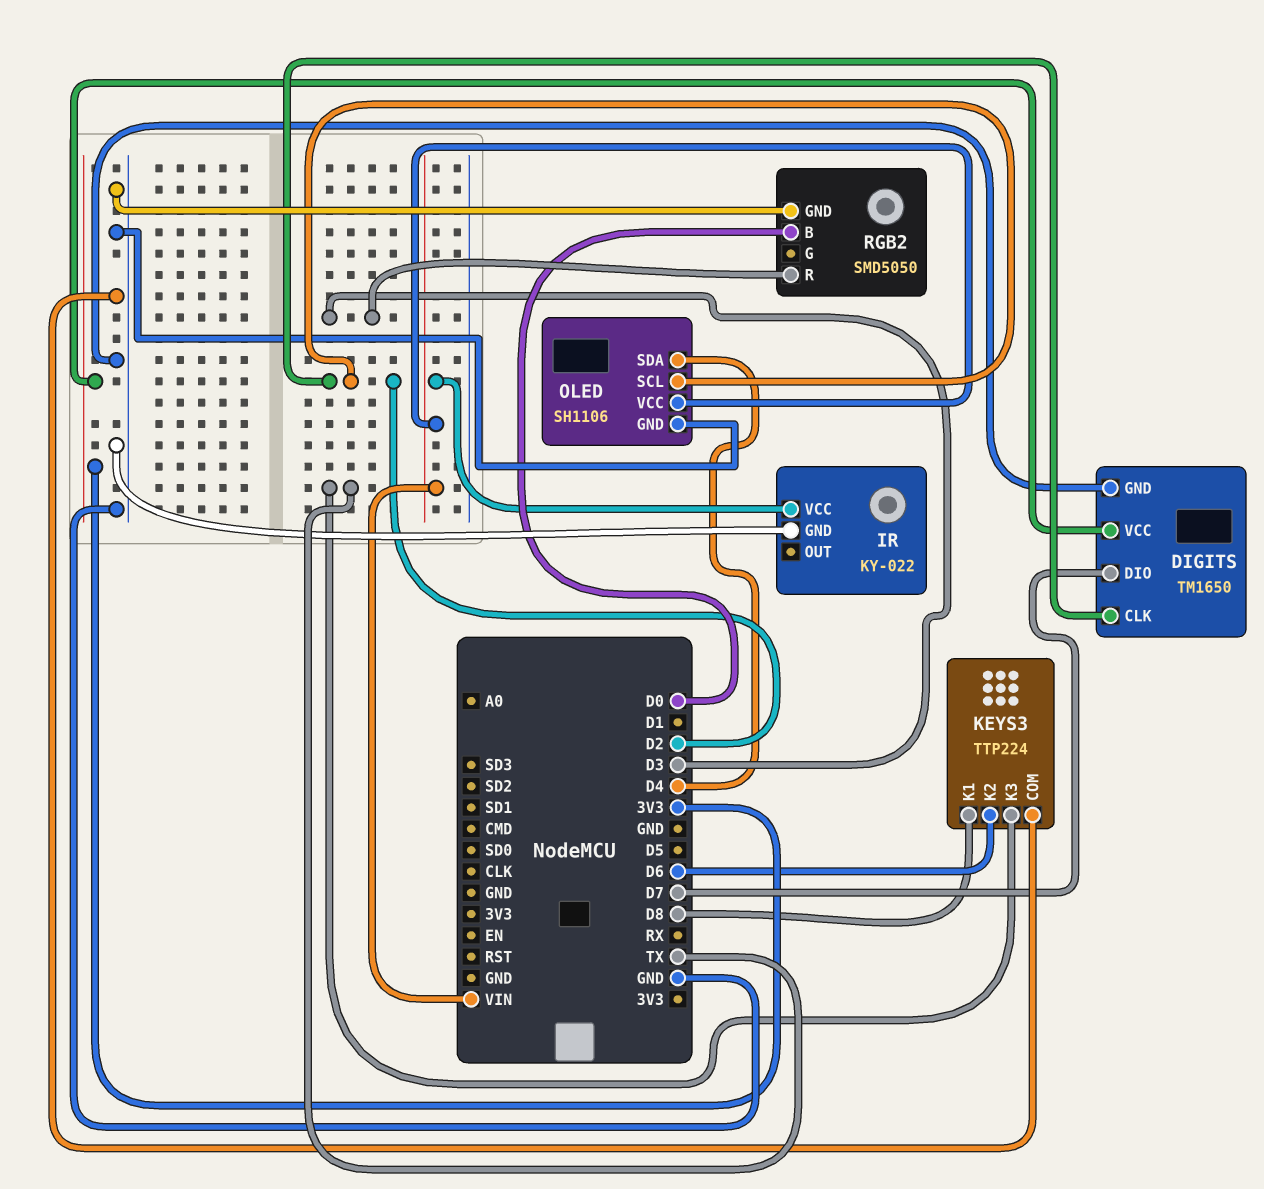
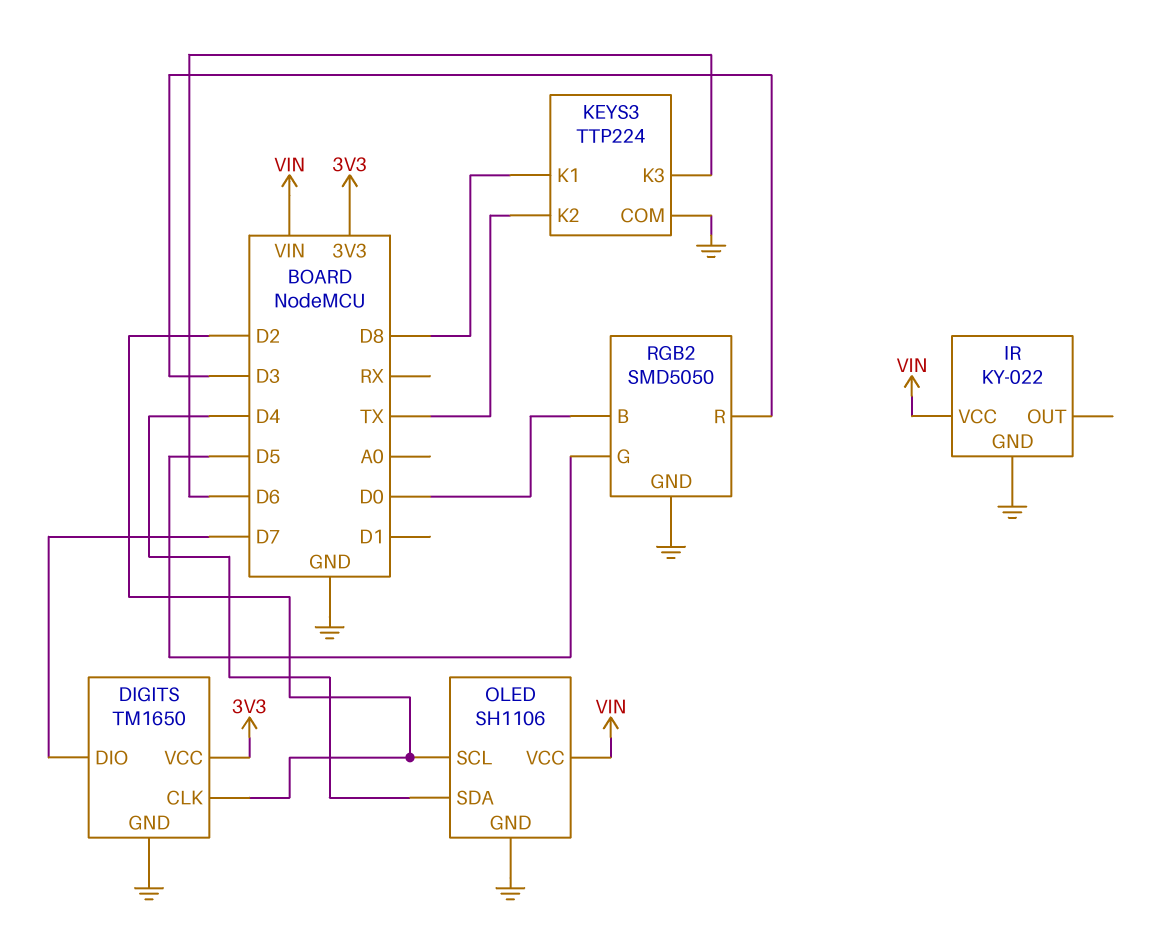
KEYS3 pin K2: D6 -> TX
KEYS3 pin K3: TX -> D6
RGB2 pin G: none -> D5

